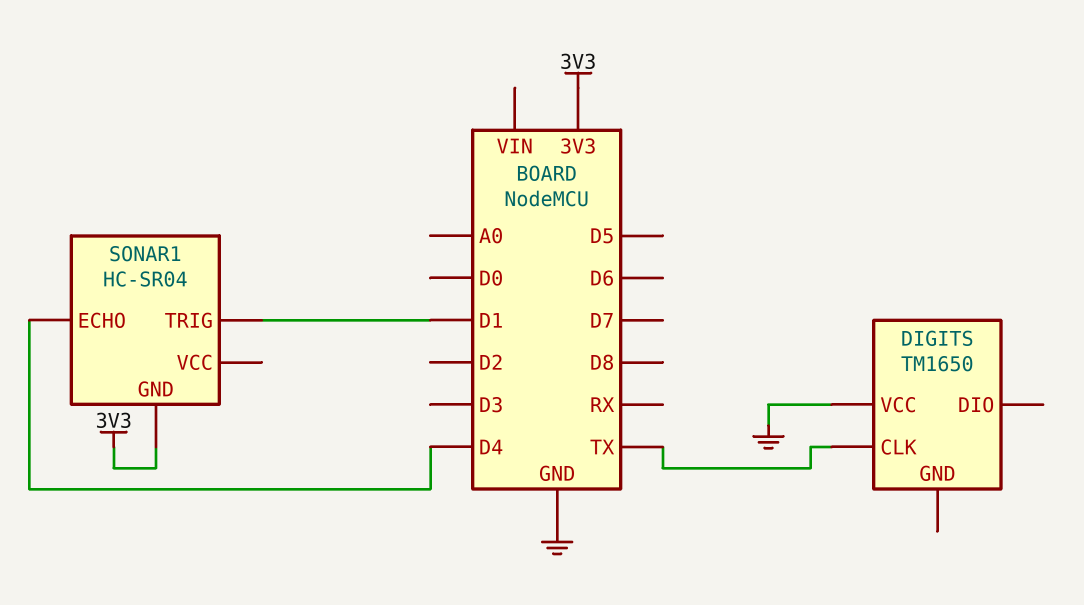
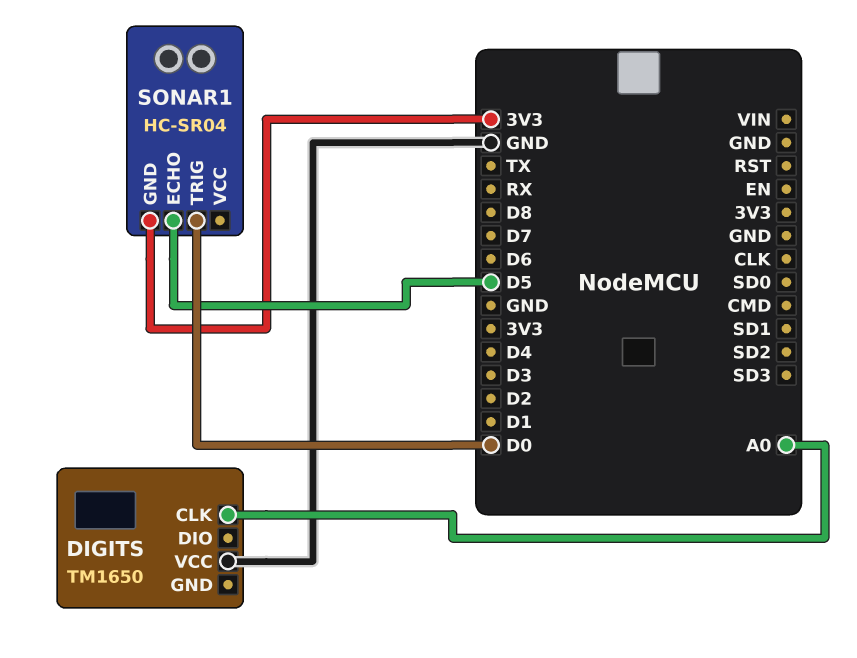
DIGITS pin CLK: TX -> A0
SONAR1 pin ECHO: D4 -> D5
SONAR1 pin TRIG: D1 -> D0

